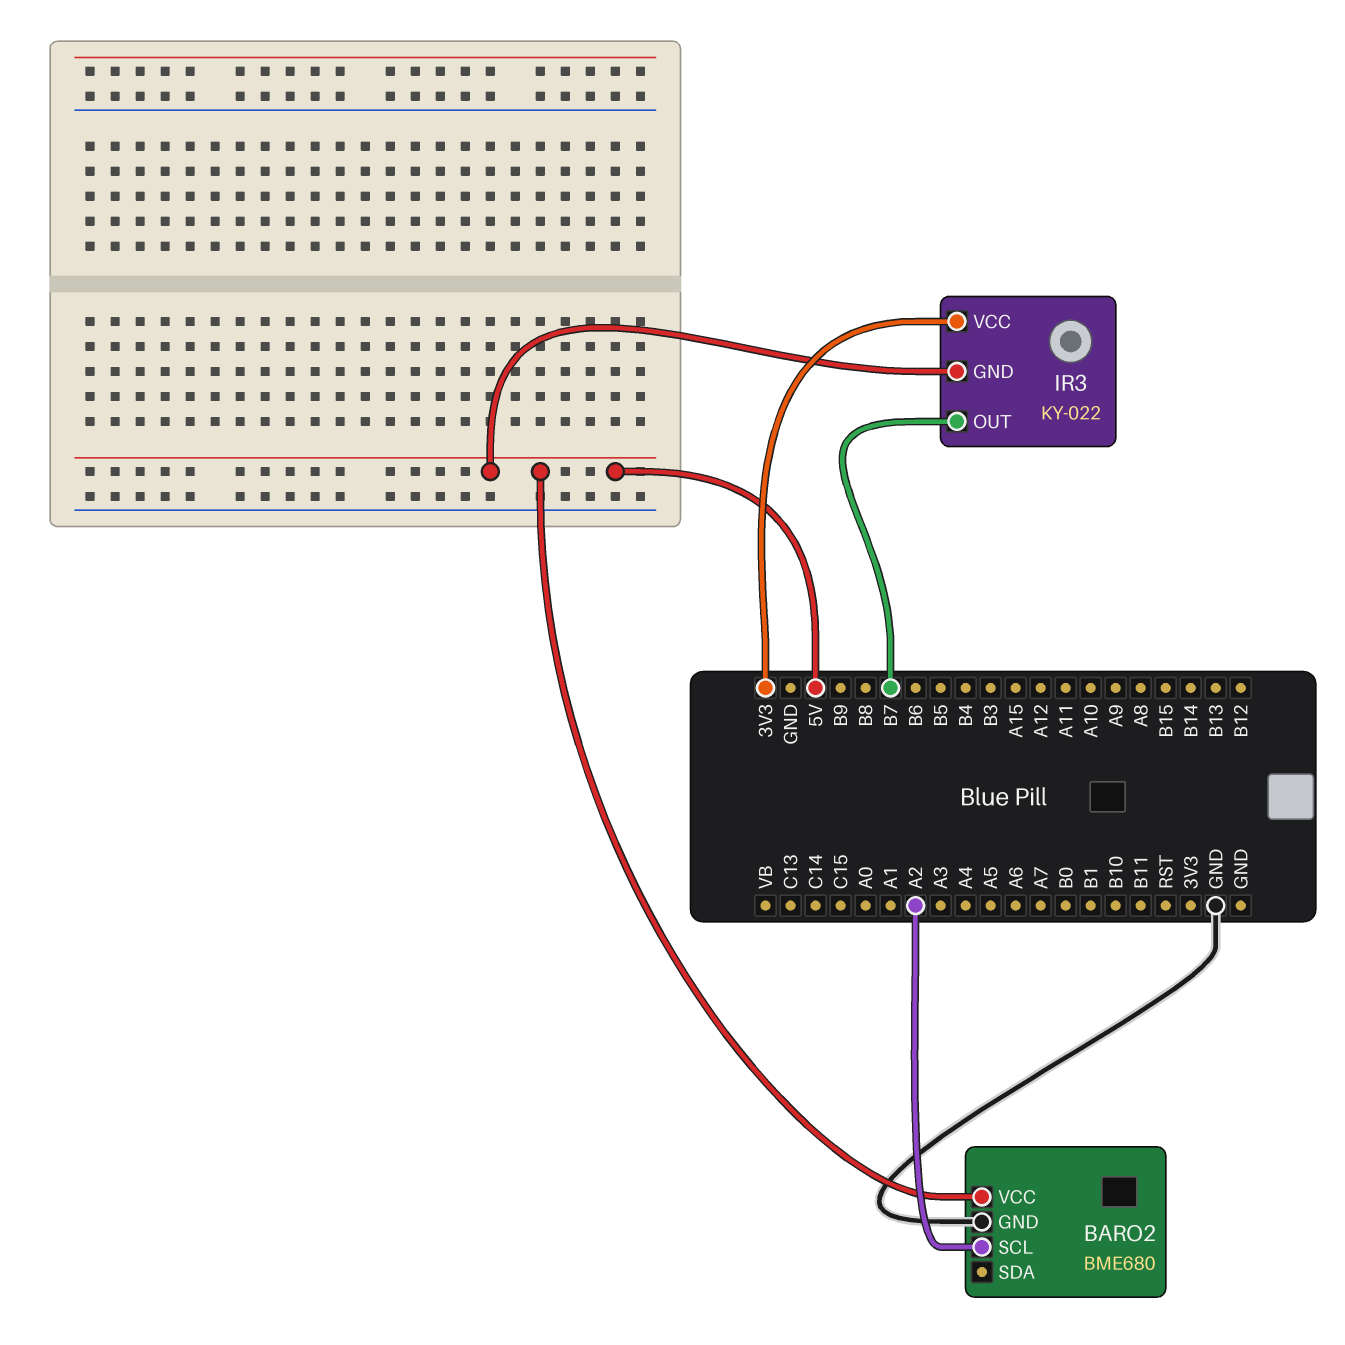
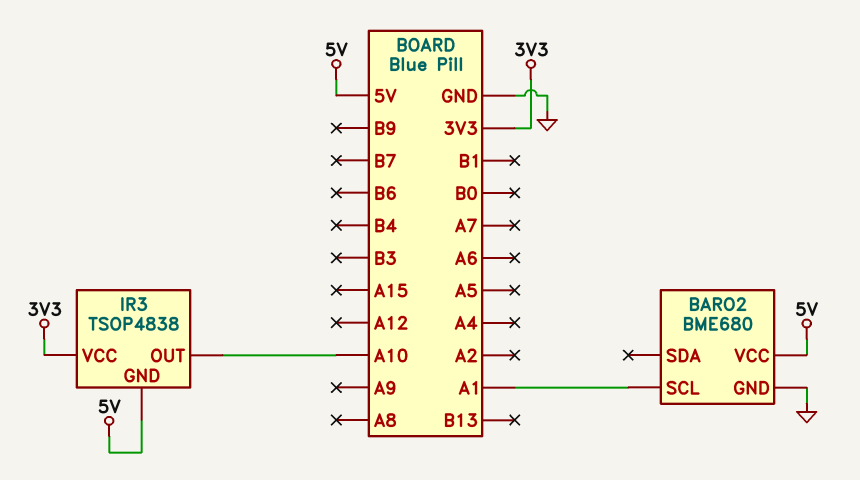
BARO2 pin SCL: A2 -> A1
IR3: KY-022 -> TSOP4838
IR3 pin OUT: B7 -> A10

